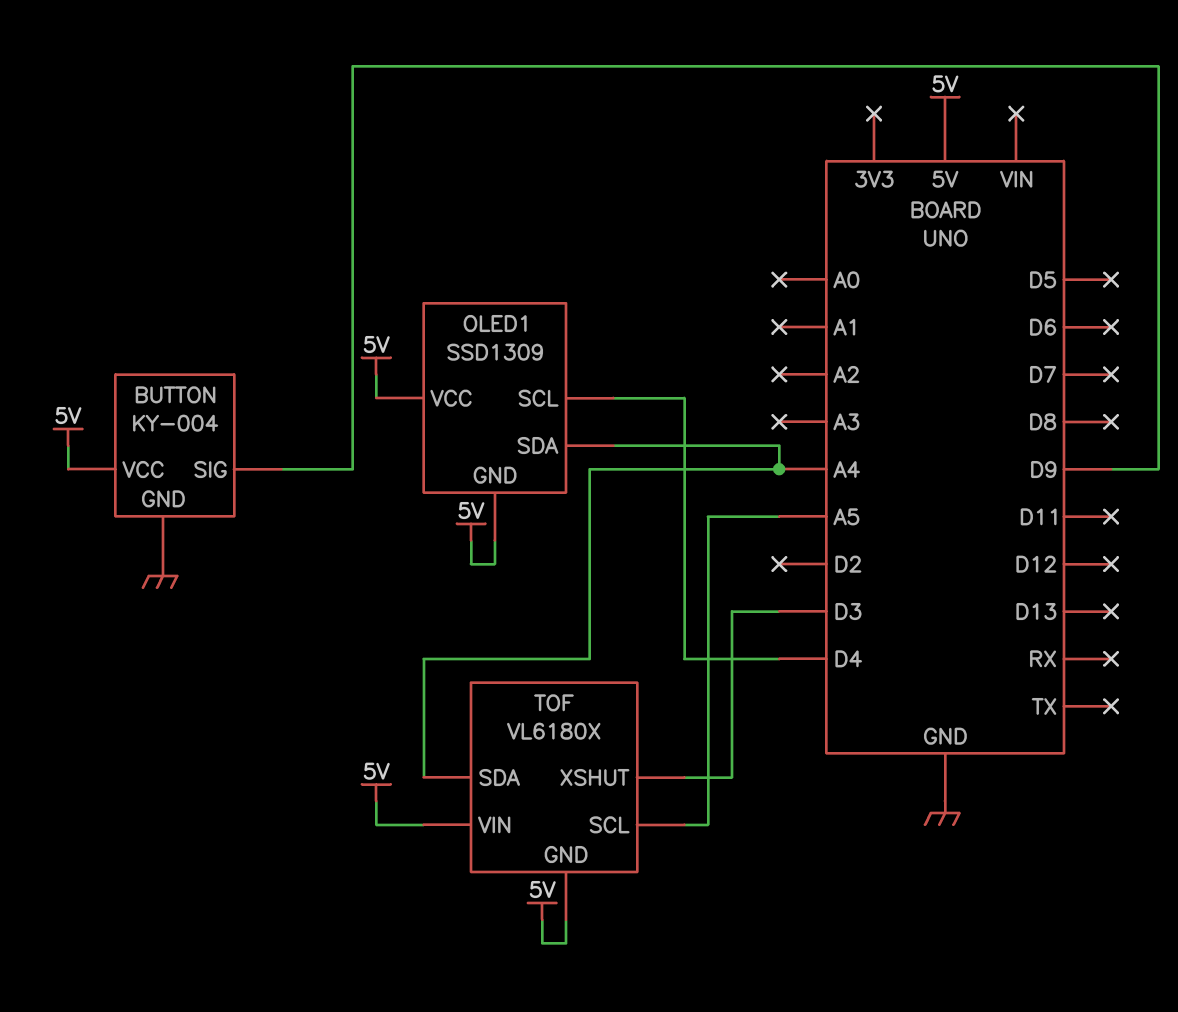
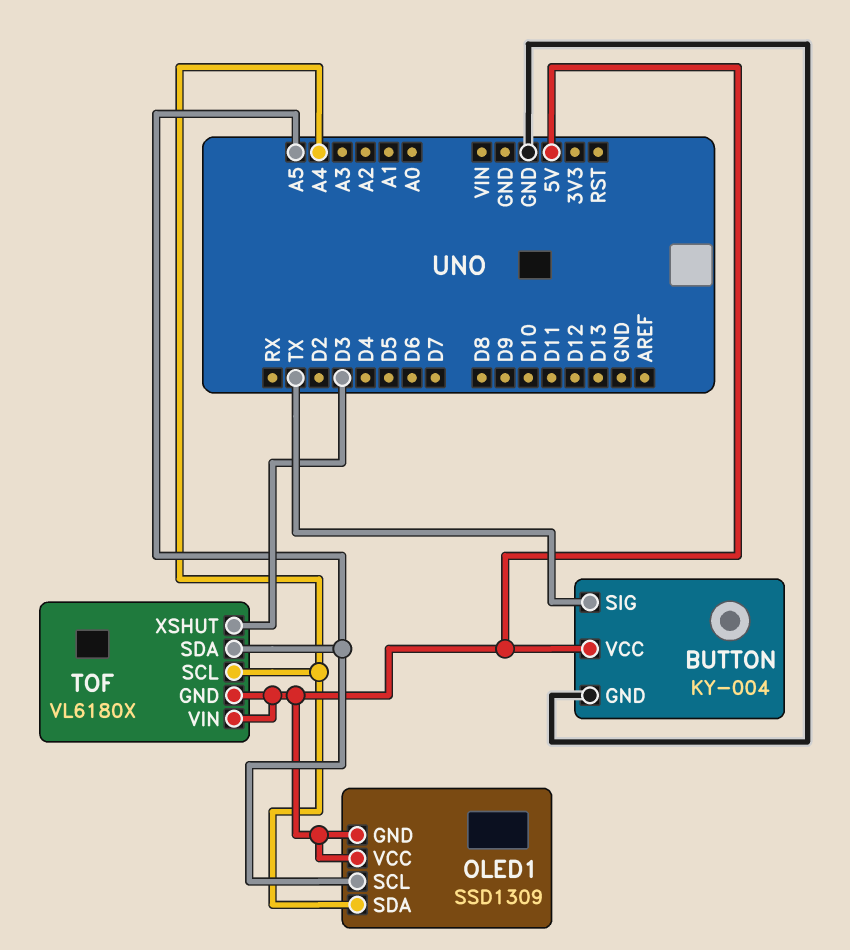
BUTTON pin SIG: D9 -> TX
OLED1 pin SCL: D4 -> A5
TOF pin SCL: A5 -> A4
TOF pin SDA: A4 -> A5

